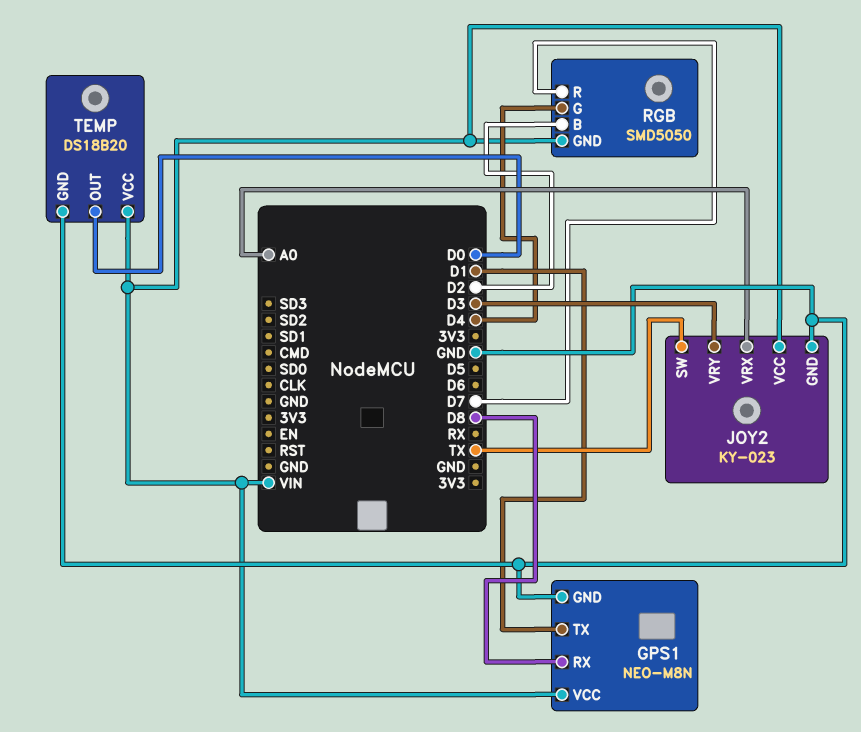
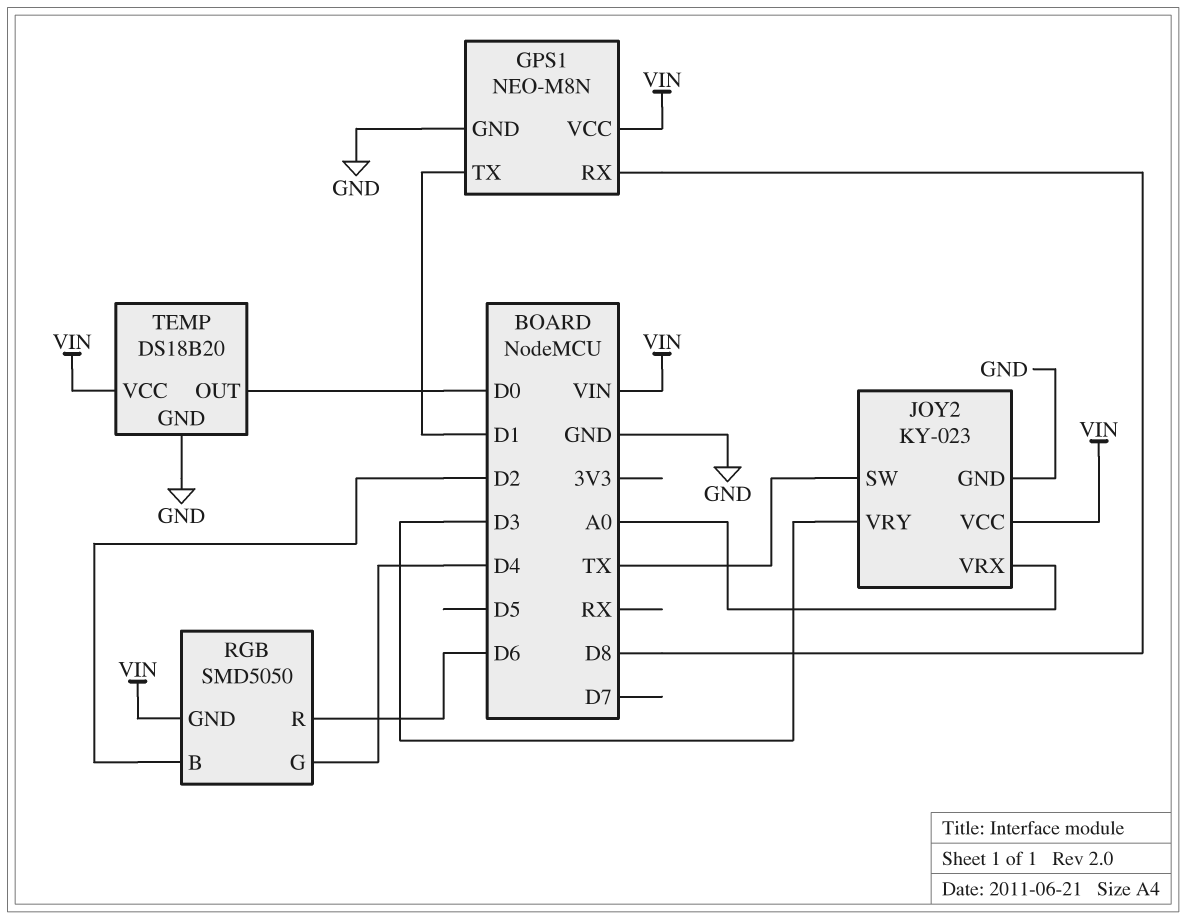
RGB pin R: D7 -> D6

